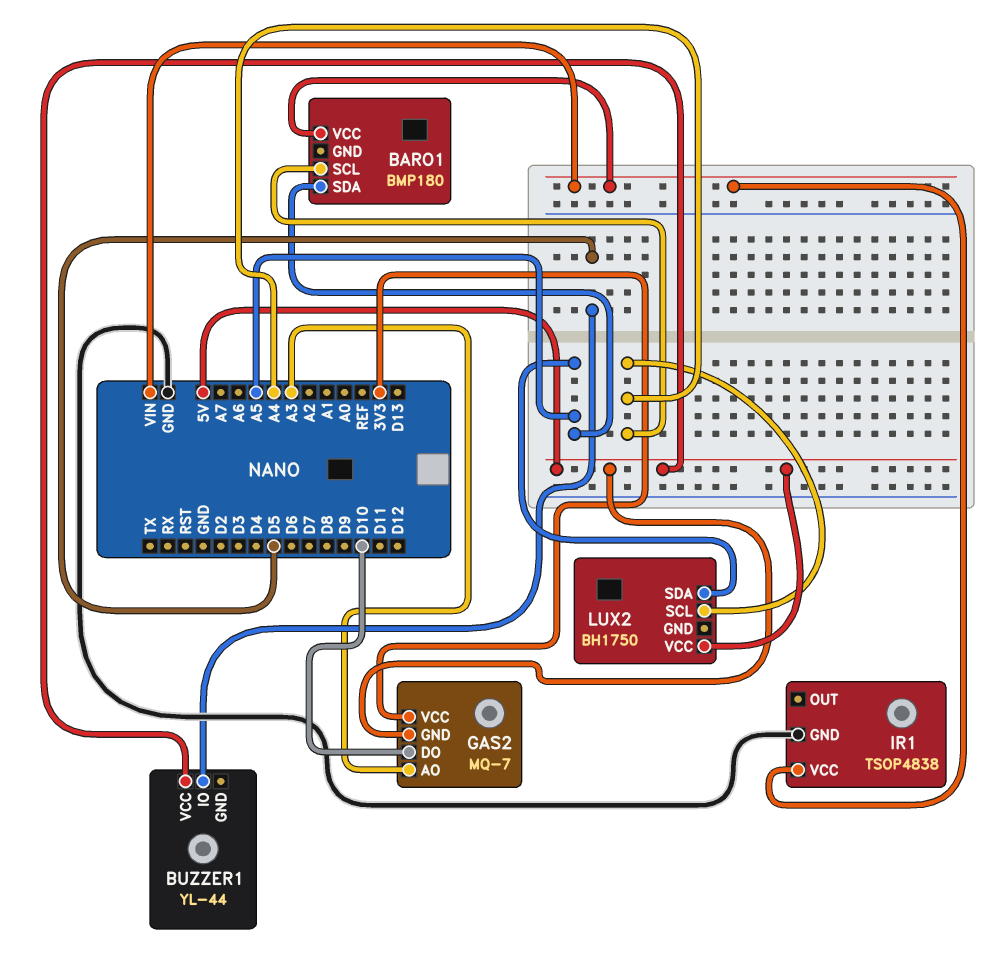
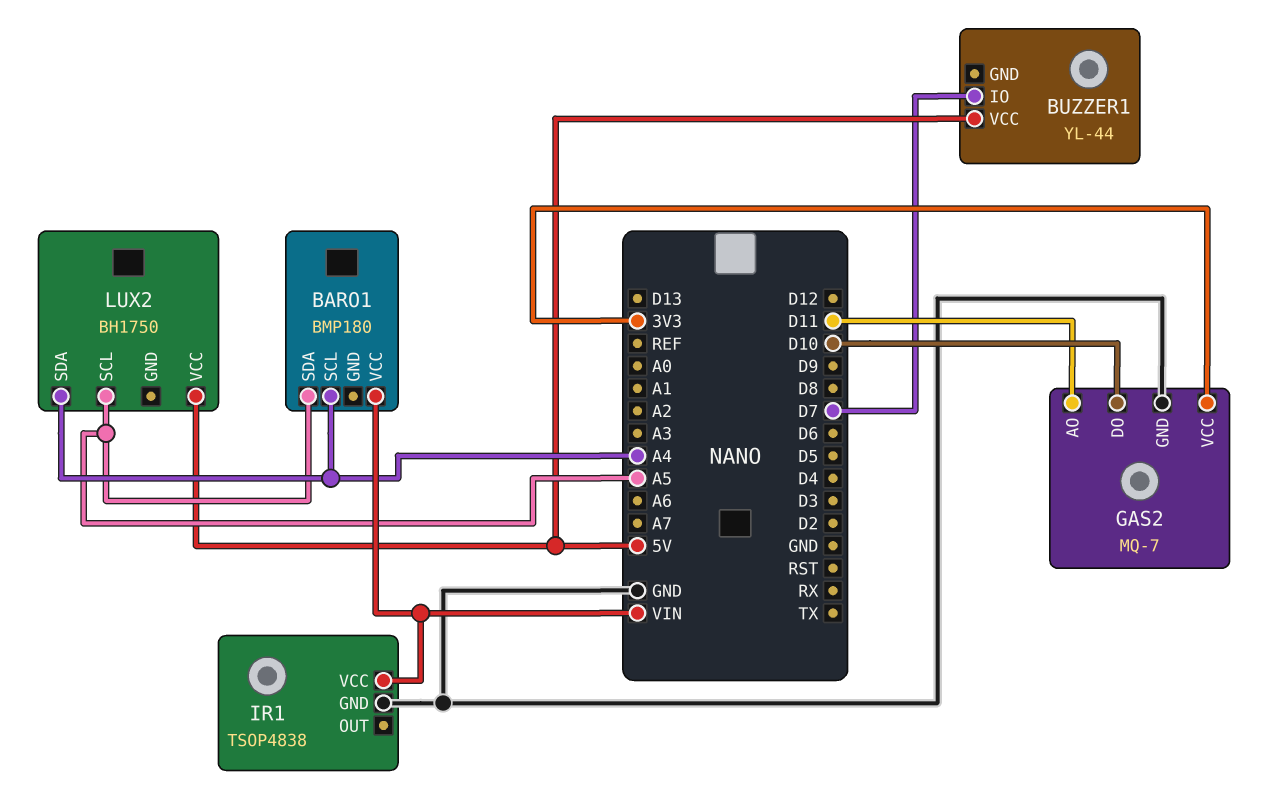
BUZZER1 pin IO: D5 -> D7
GAS2 pin AO: A3 -> D11
GAS2 pin GND: 5V -> GND
LUX2 pin SCL: A4 -> A5
LUX2 pin SDA: A5 -> A4

